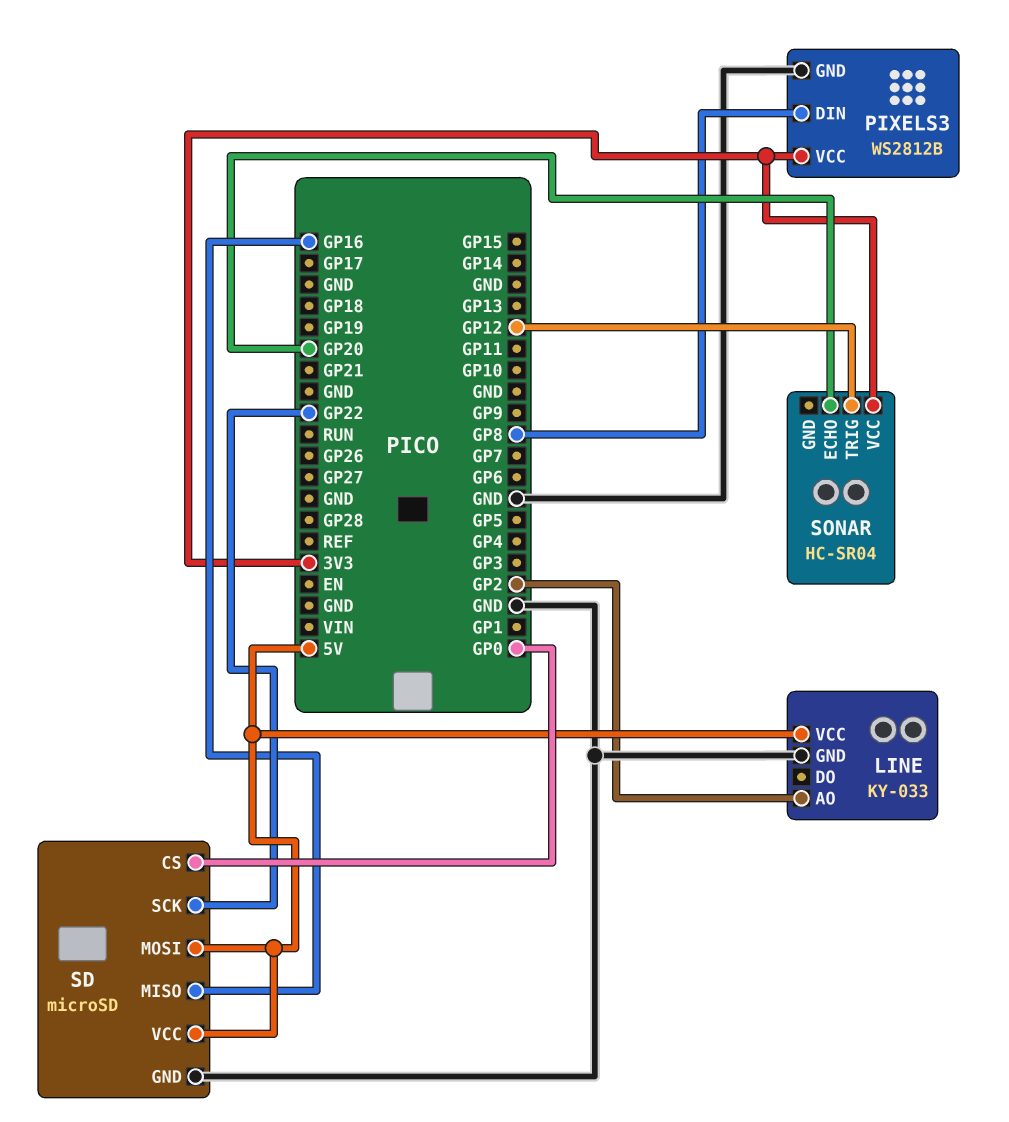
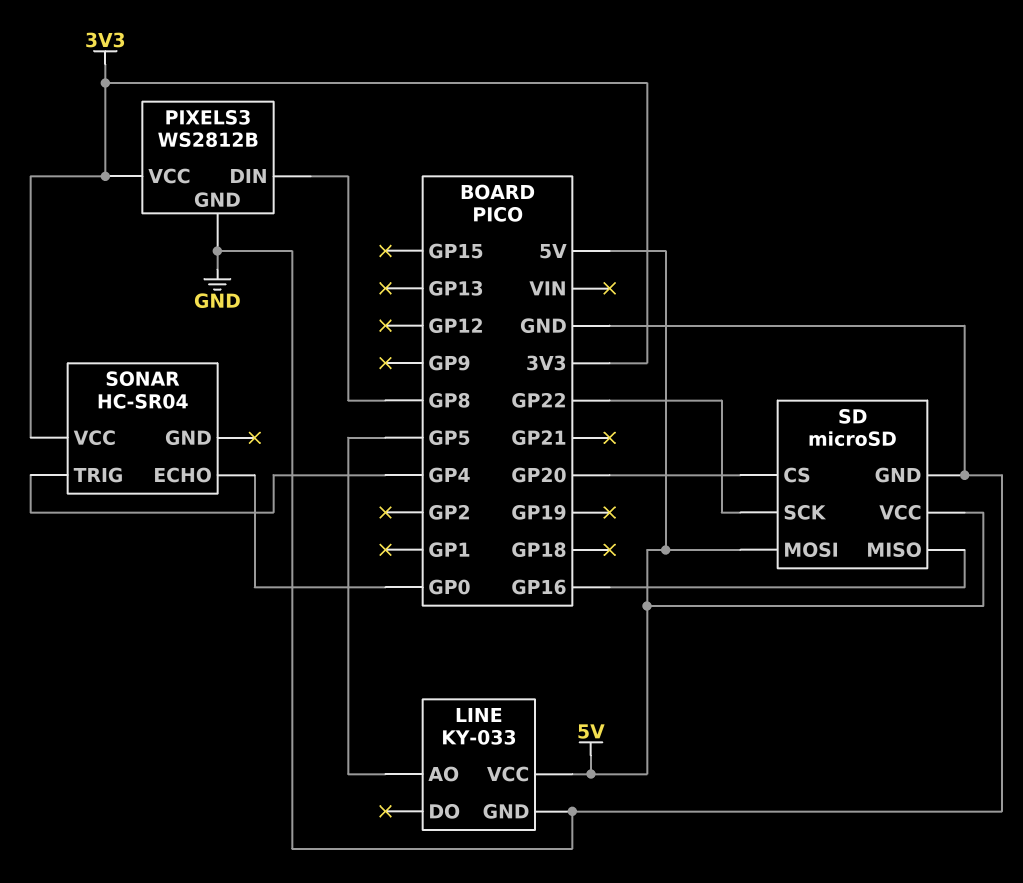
LINE pin AO: GP2 -> GP5
SD pin CS: GP0 -> GP20
SONAR pin ECHO: GP20 -> GP0
SONAR pin TRIG: GP12 -> GP4

